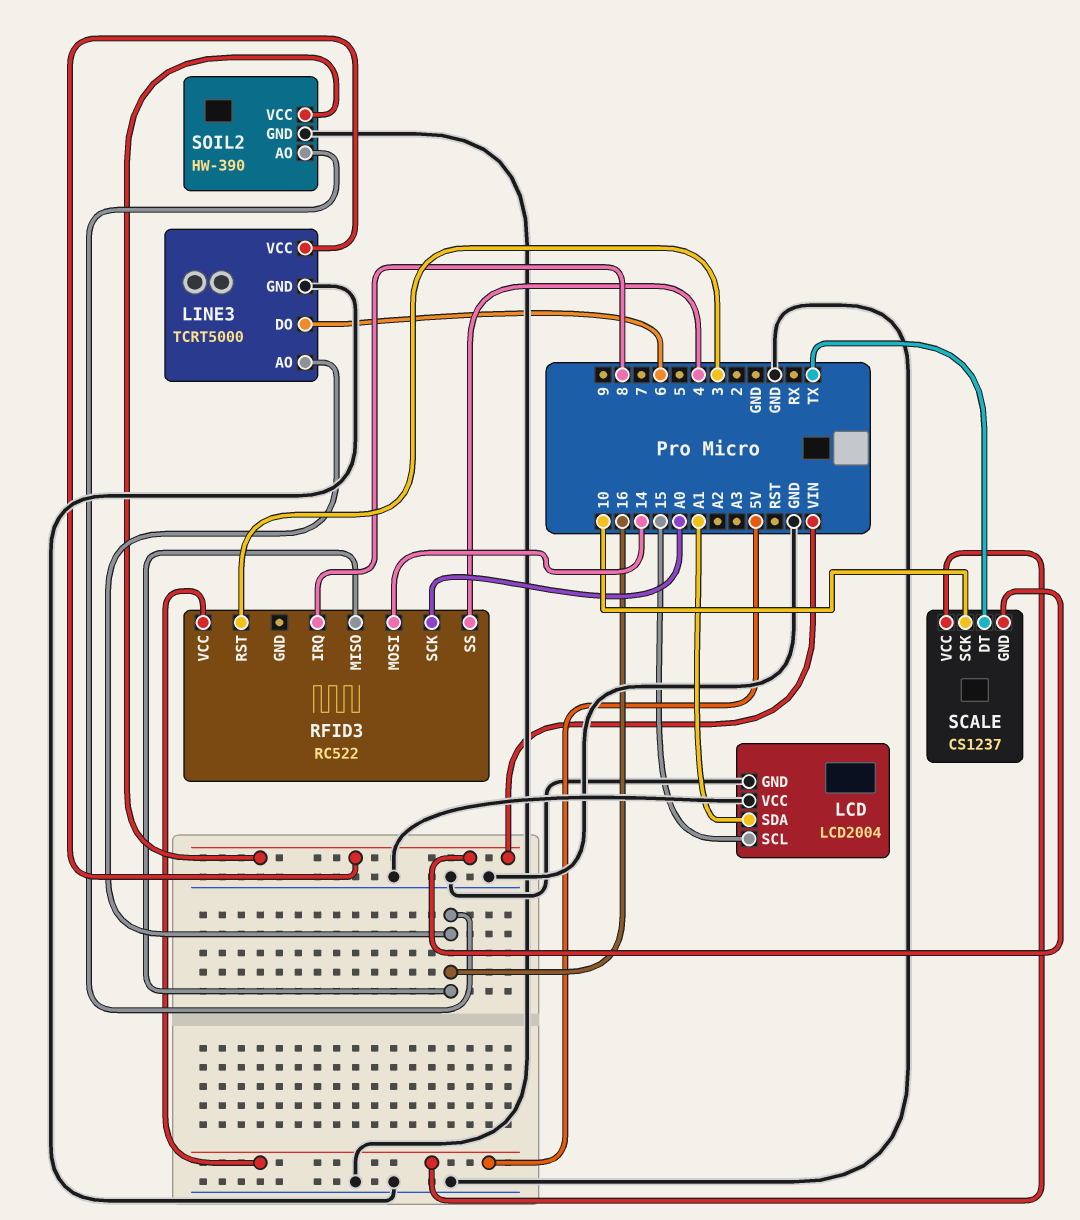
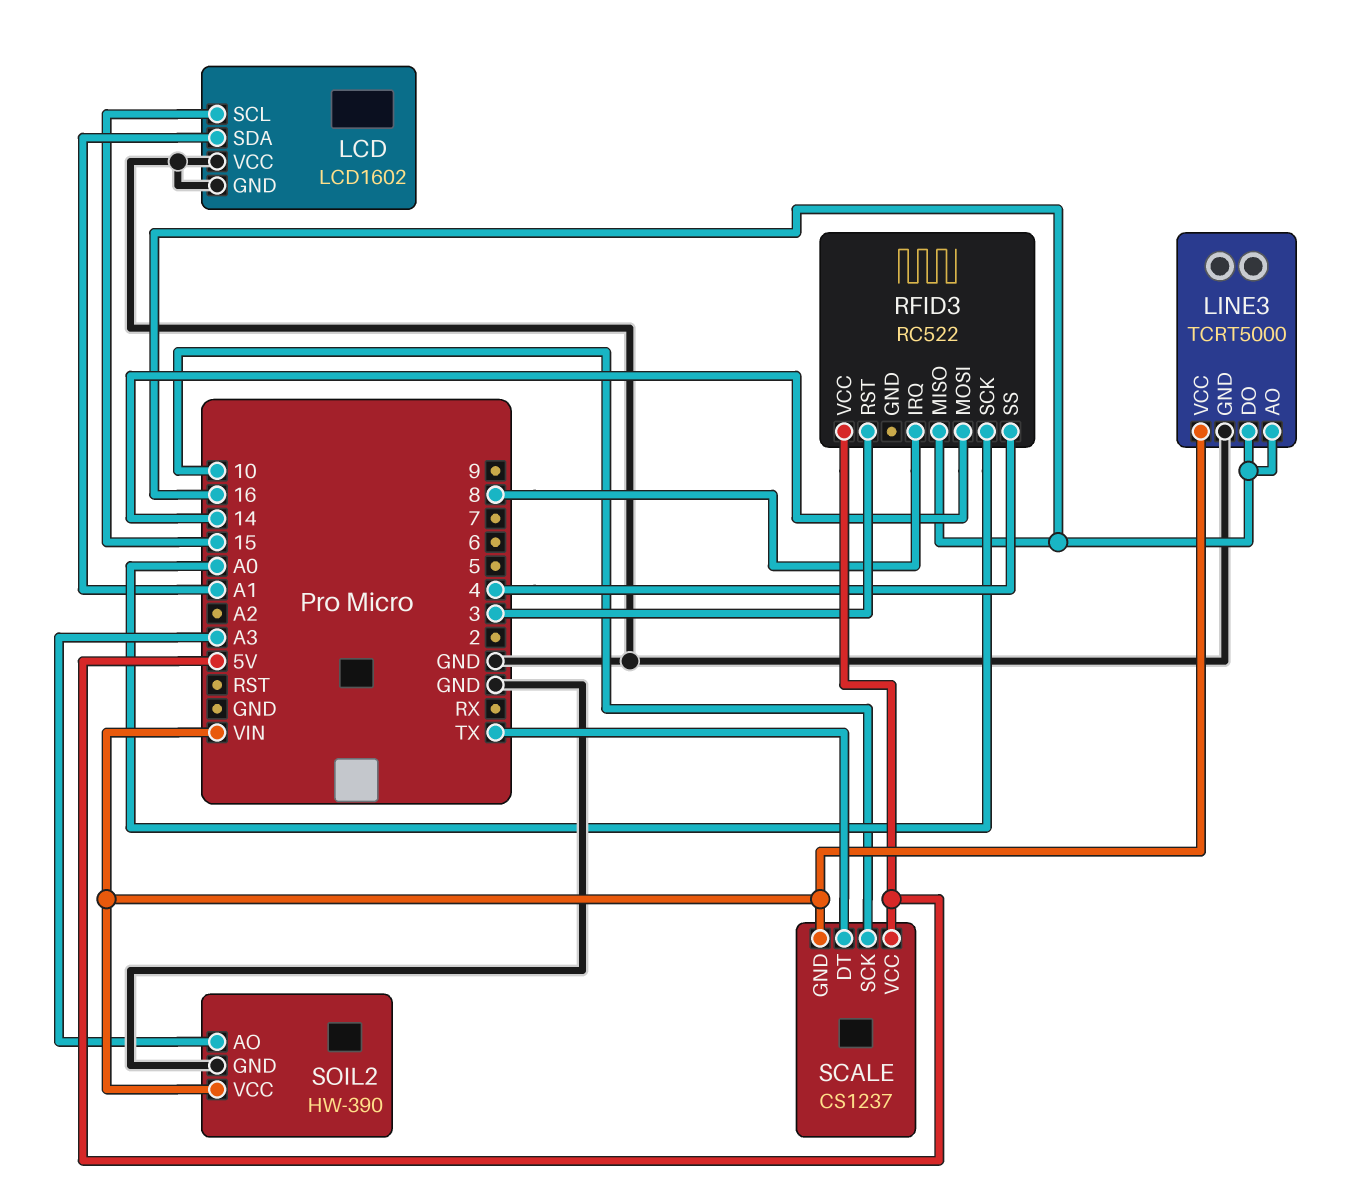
LCD: LCD2004 -> LCD1602
LINE3 pin DO: 6 -> 16
SOIL2 pin AO: 16 -> A3

